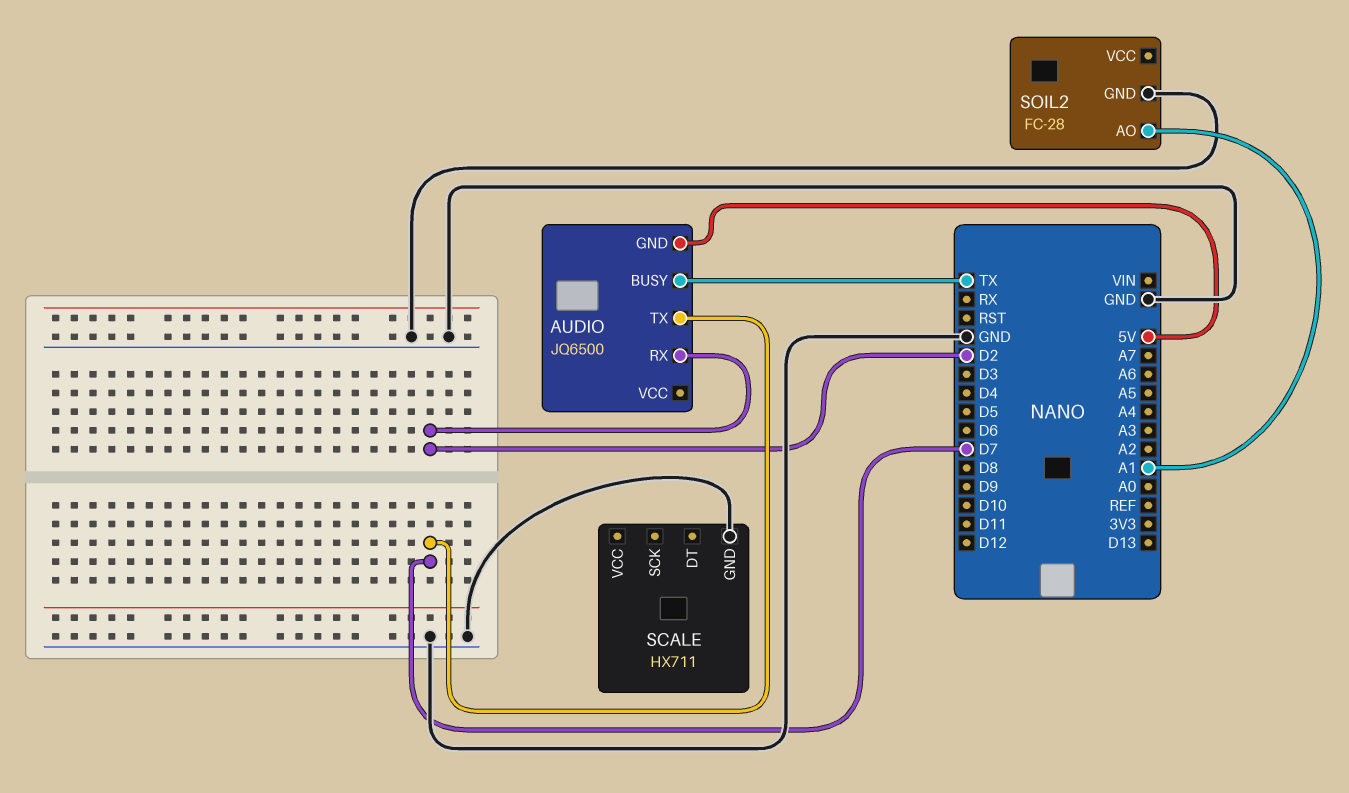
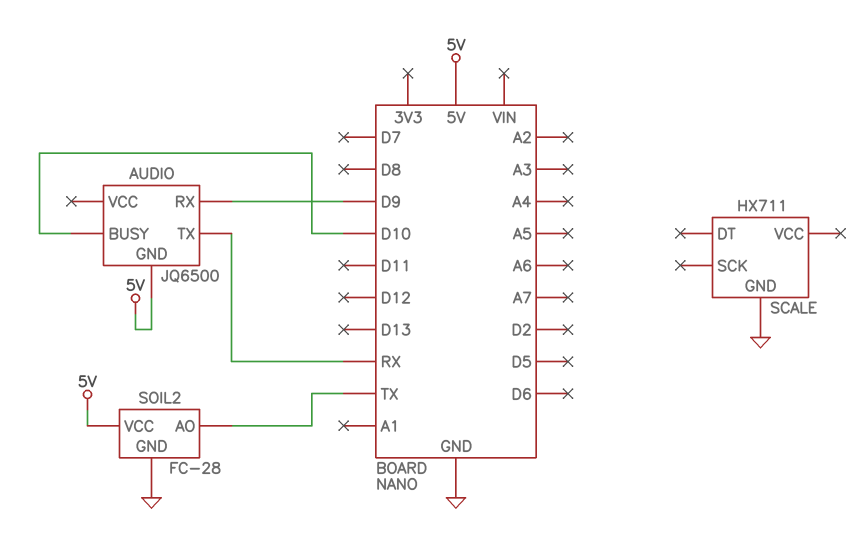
AUDIO pin BUSY: TX -> D10
AUDIO pin RX: D2 -> D9
AUDIO pin TX: D7 -> RX
SOIL2 pin AO: A1 -> TX
SOIL2 pin VCC: none -> 5V

